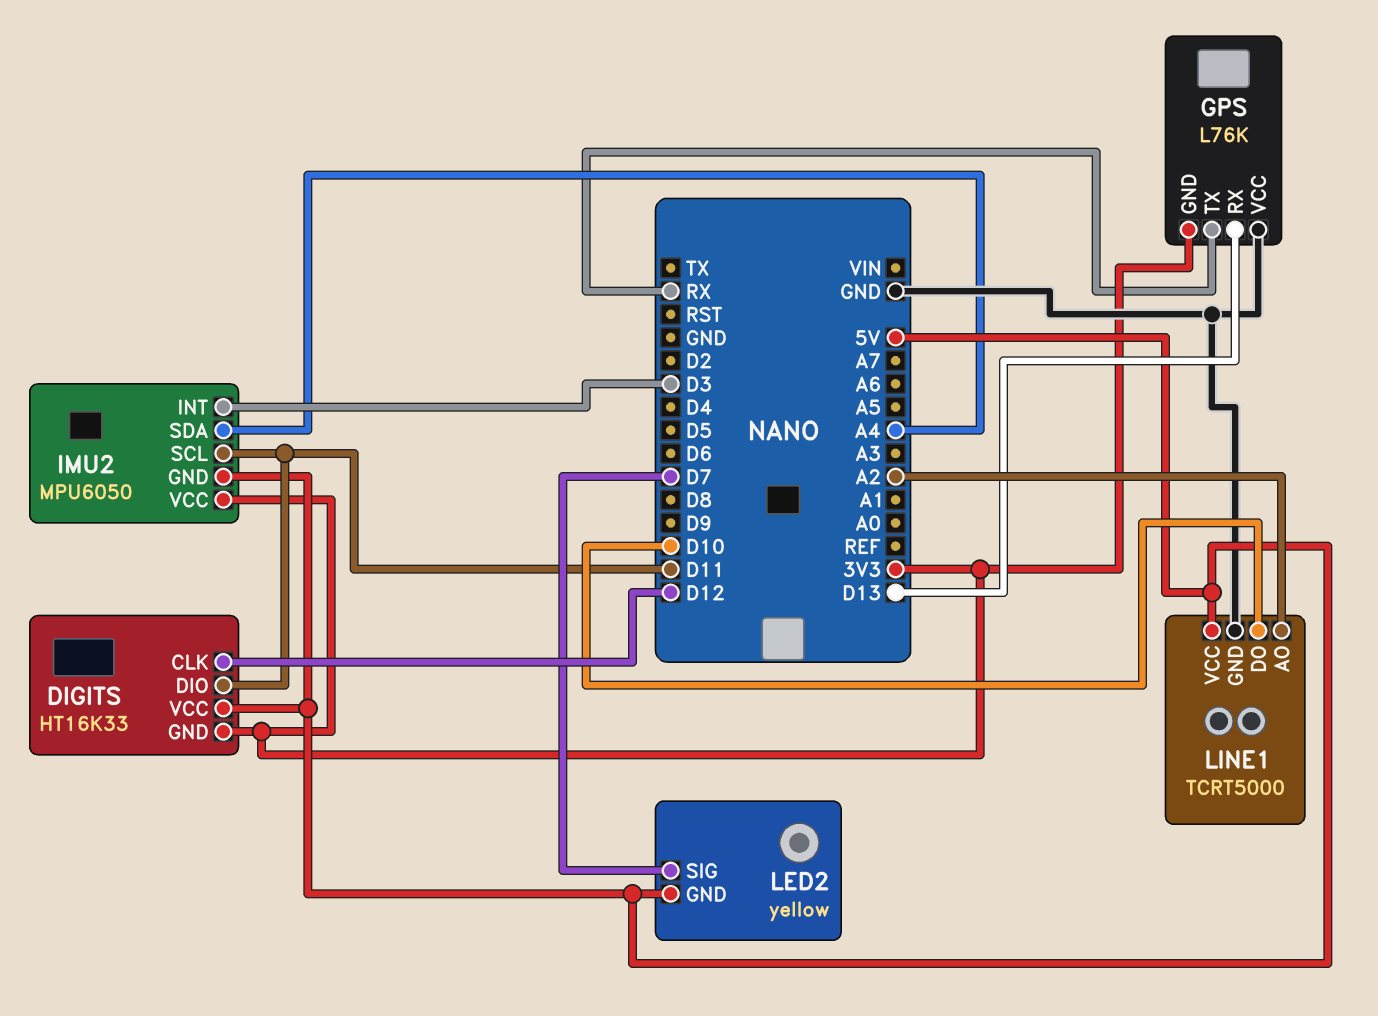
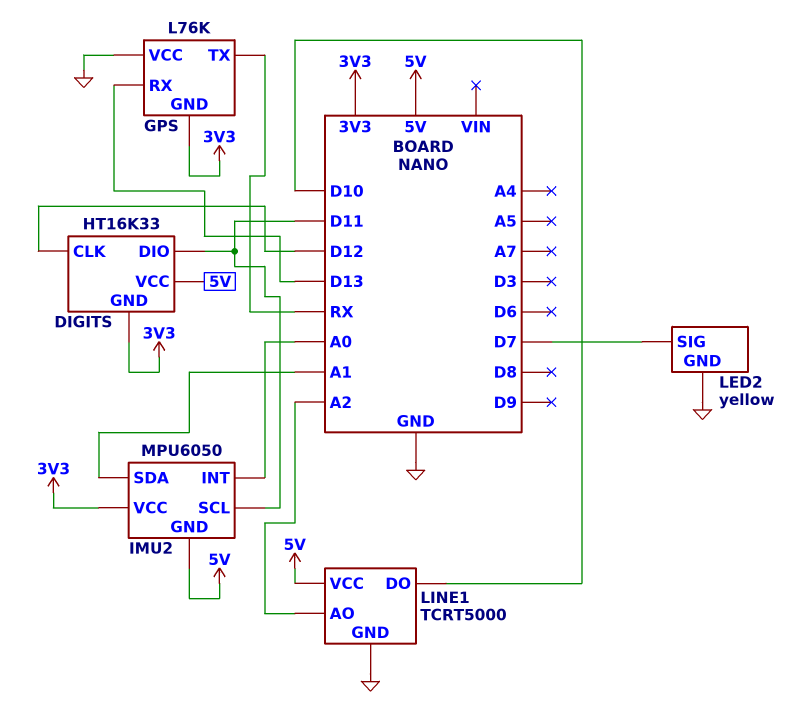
IMU2 pin INT: D3 -> A0
IMU2 pin SDA: A4 -> A1
LED2 pin GND: 5V -> GND

